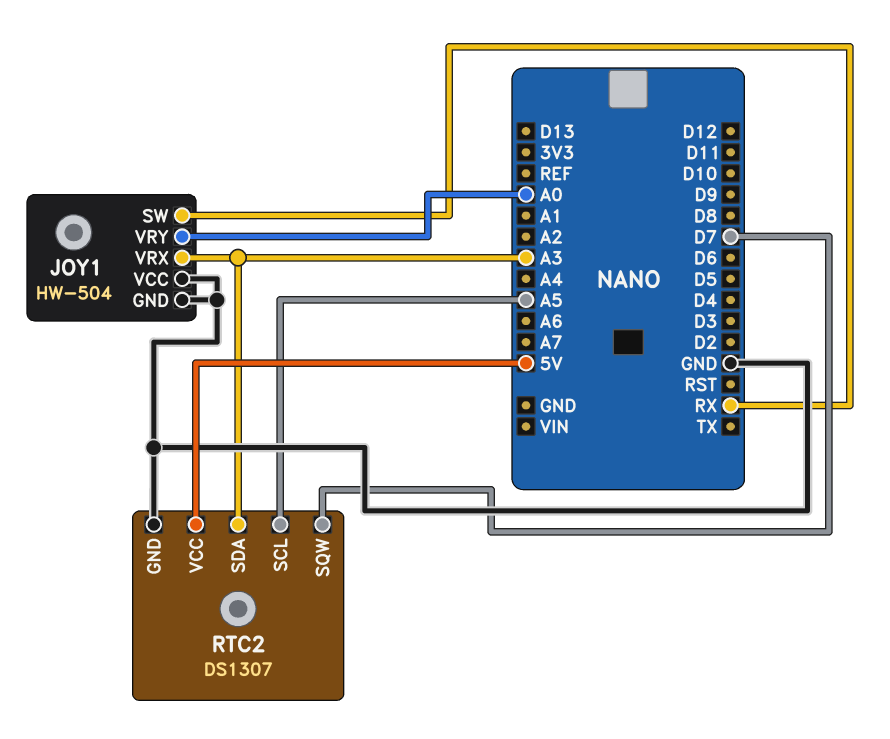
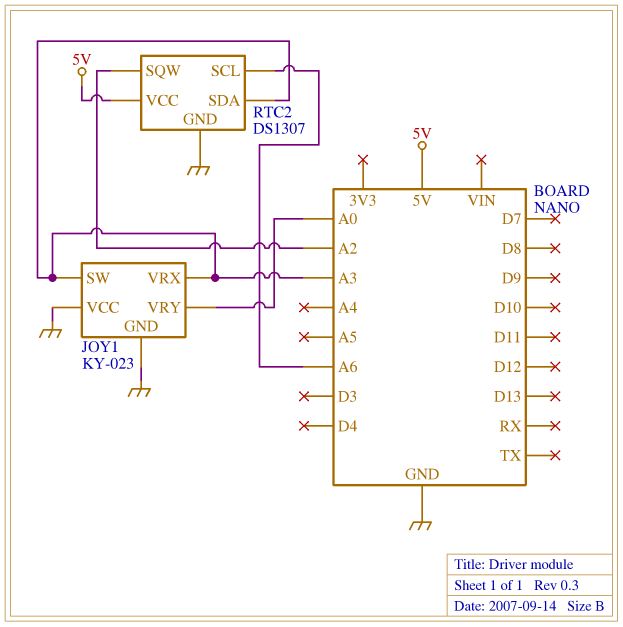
JOY1: HW-504 -> KY-023
JOY1 pin SW: RX -> A3
RTC2 pin SCL: A5 -> A6
RTC2 pin SQW: D7 -> A2

